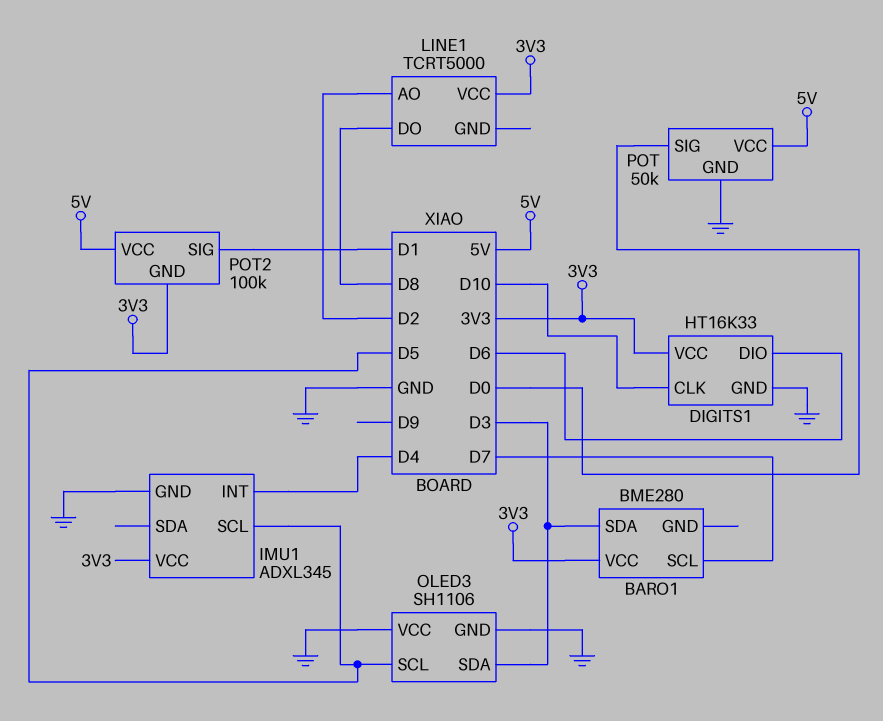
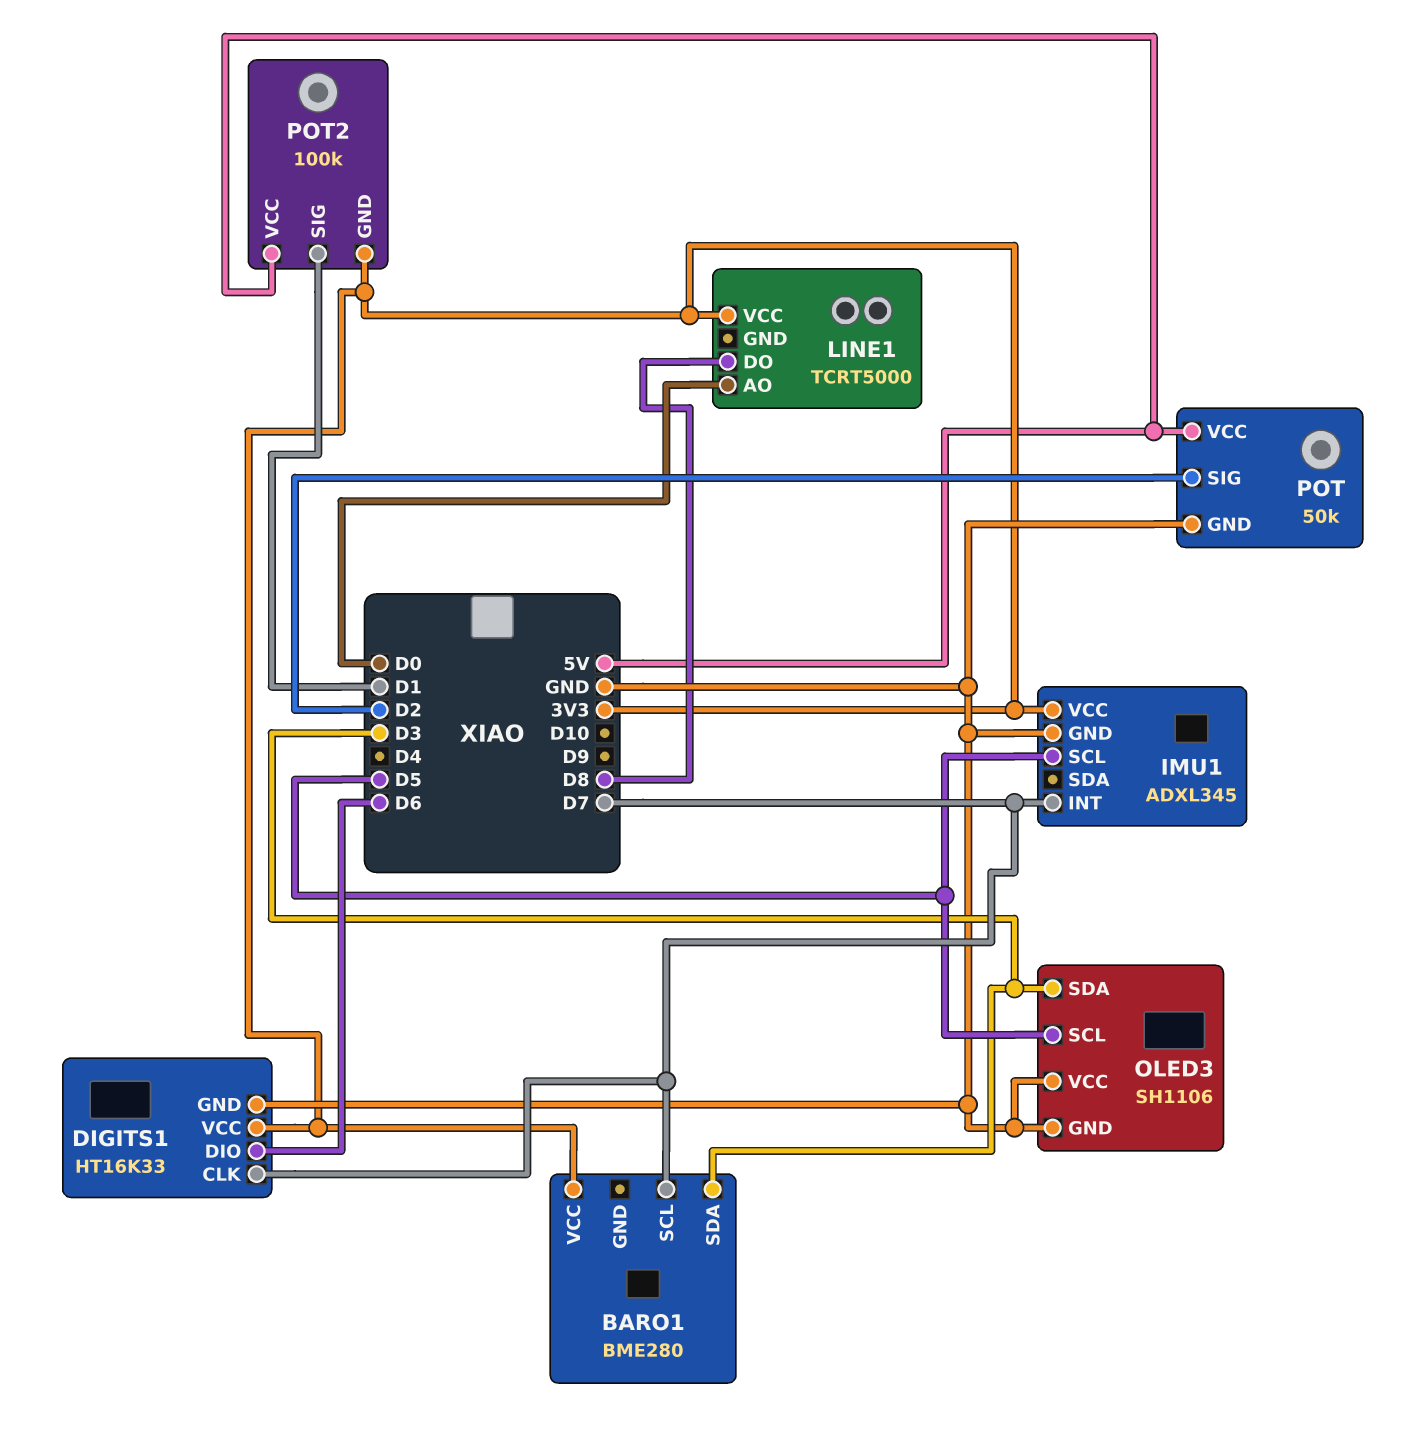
DIGITS1 pin CLK: D10 -> D7
IMU1 pin INT: D4 -> D7
LINE1 pin AO: D2 -> D0
POT pin SIG: D0 -> D2

